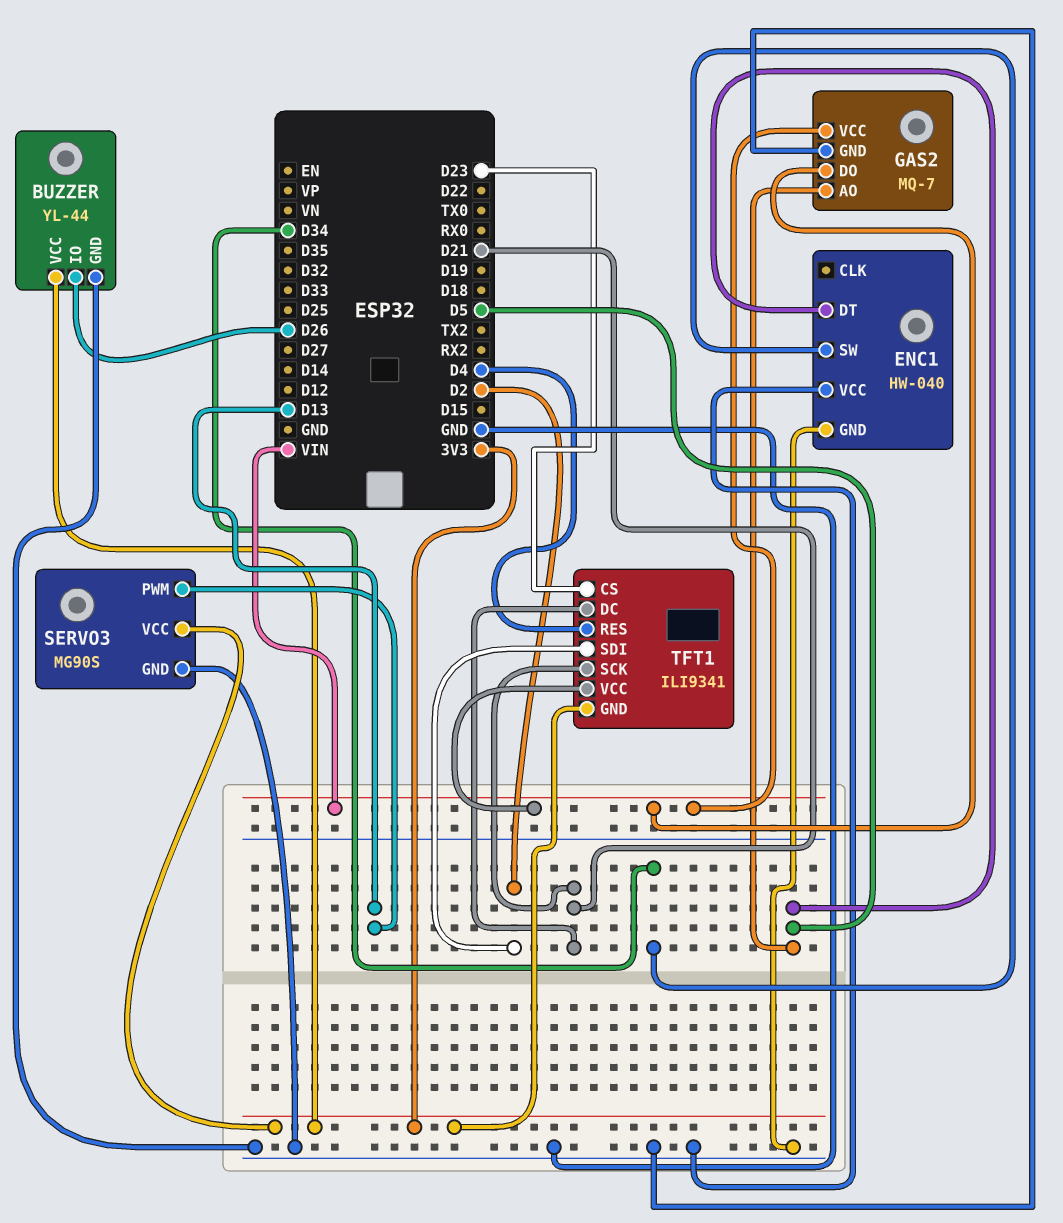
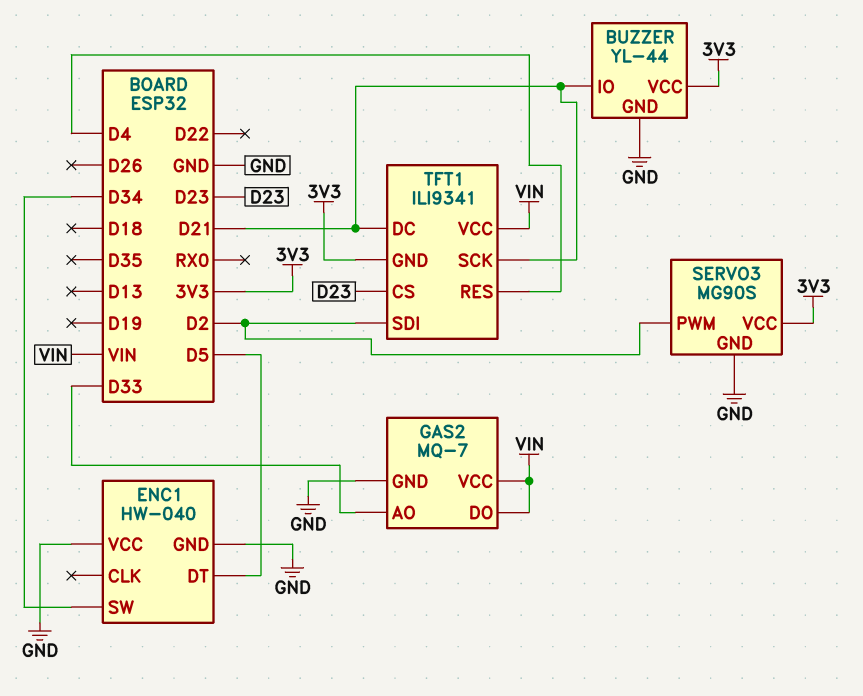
BUZZER pin IO: D26 -> D21
GAS2 pin AO: D5 -> D33
SERVO3 pin PWM: D13 -> D2

